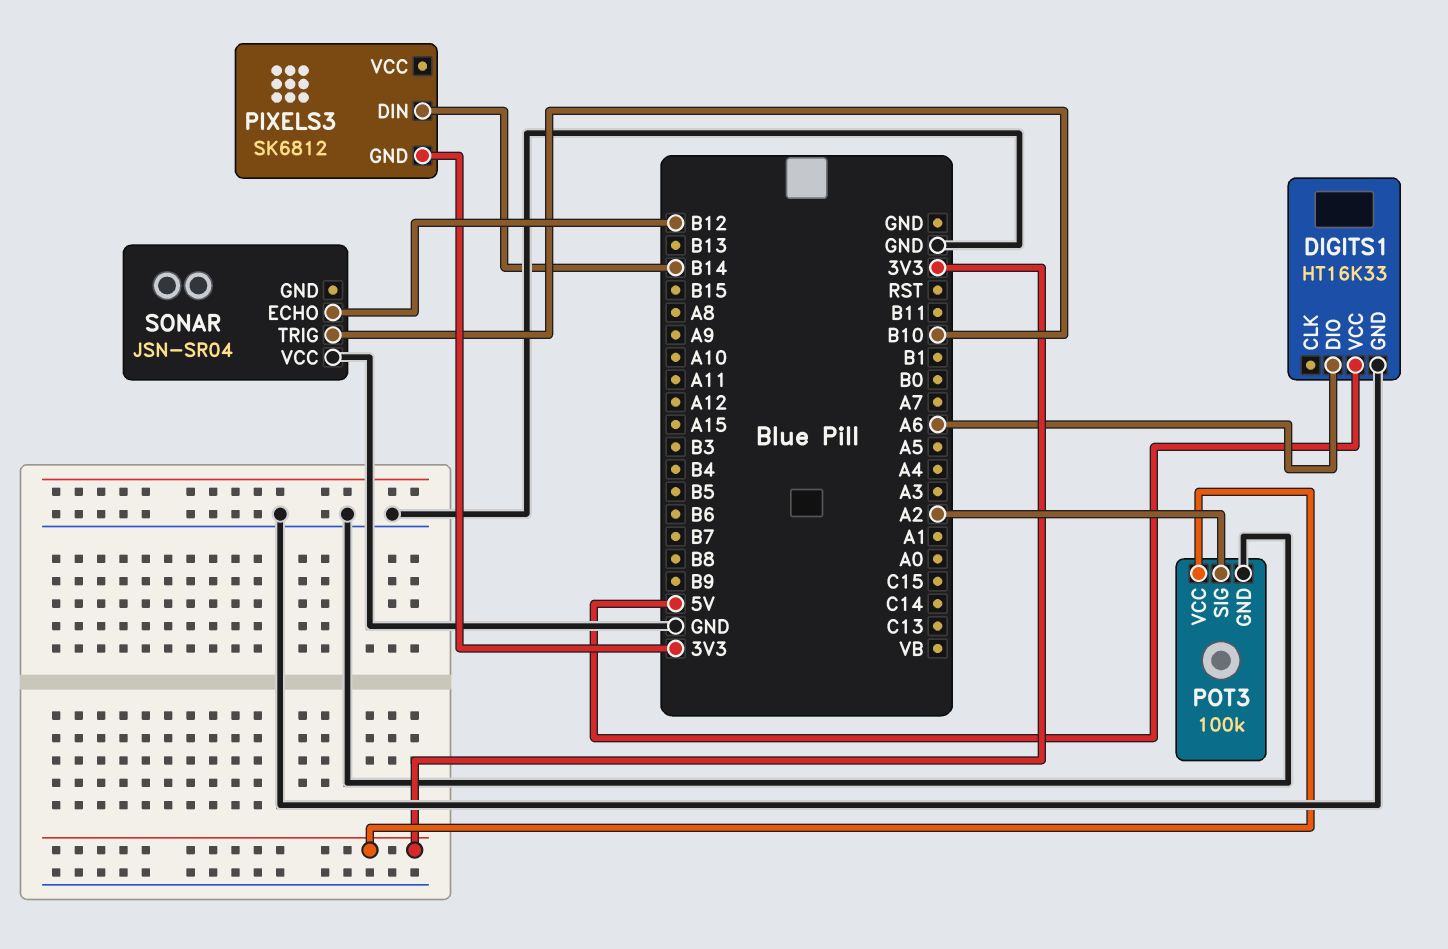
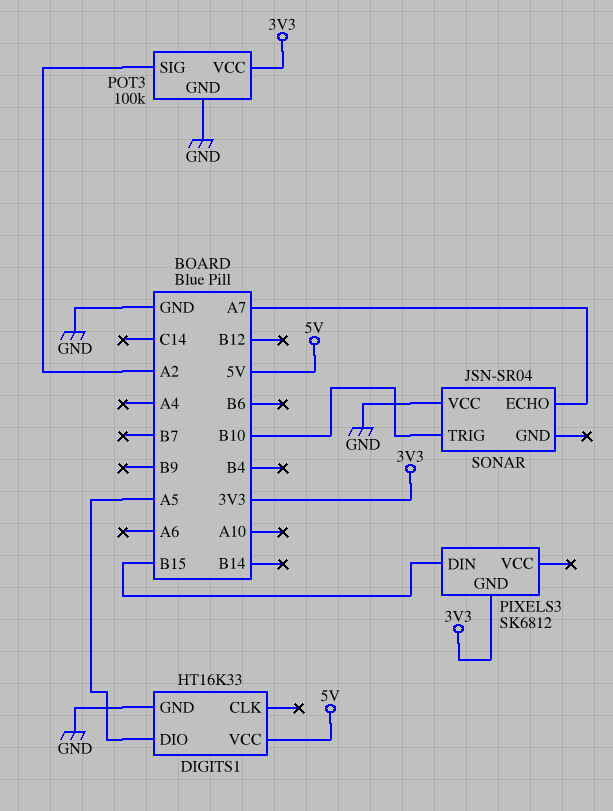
DIGITS1 pin DIO: A6 -> A5
PIXELS3 pin DIN: B14 -> B15
SONAR pin ECHO: B12 -> A7

